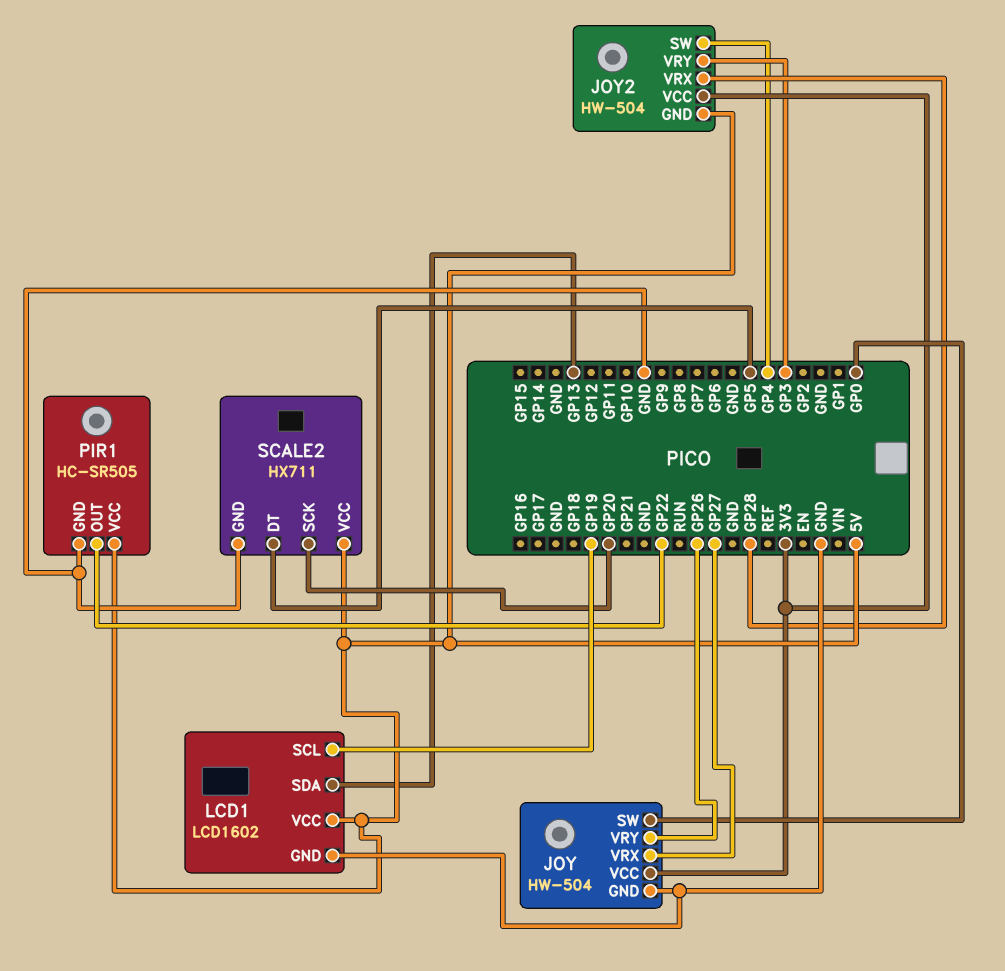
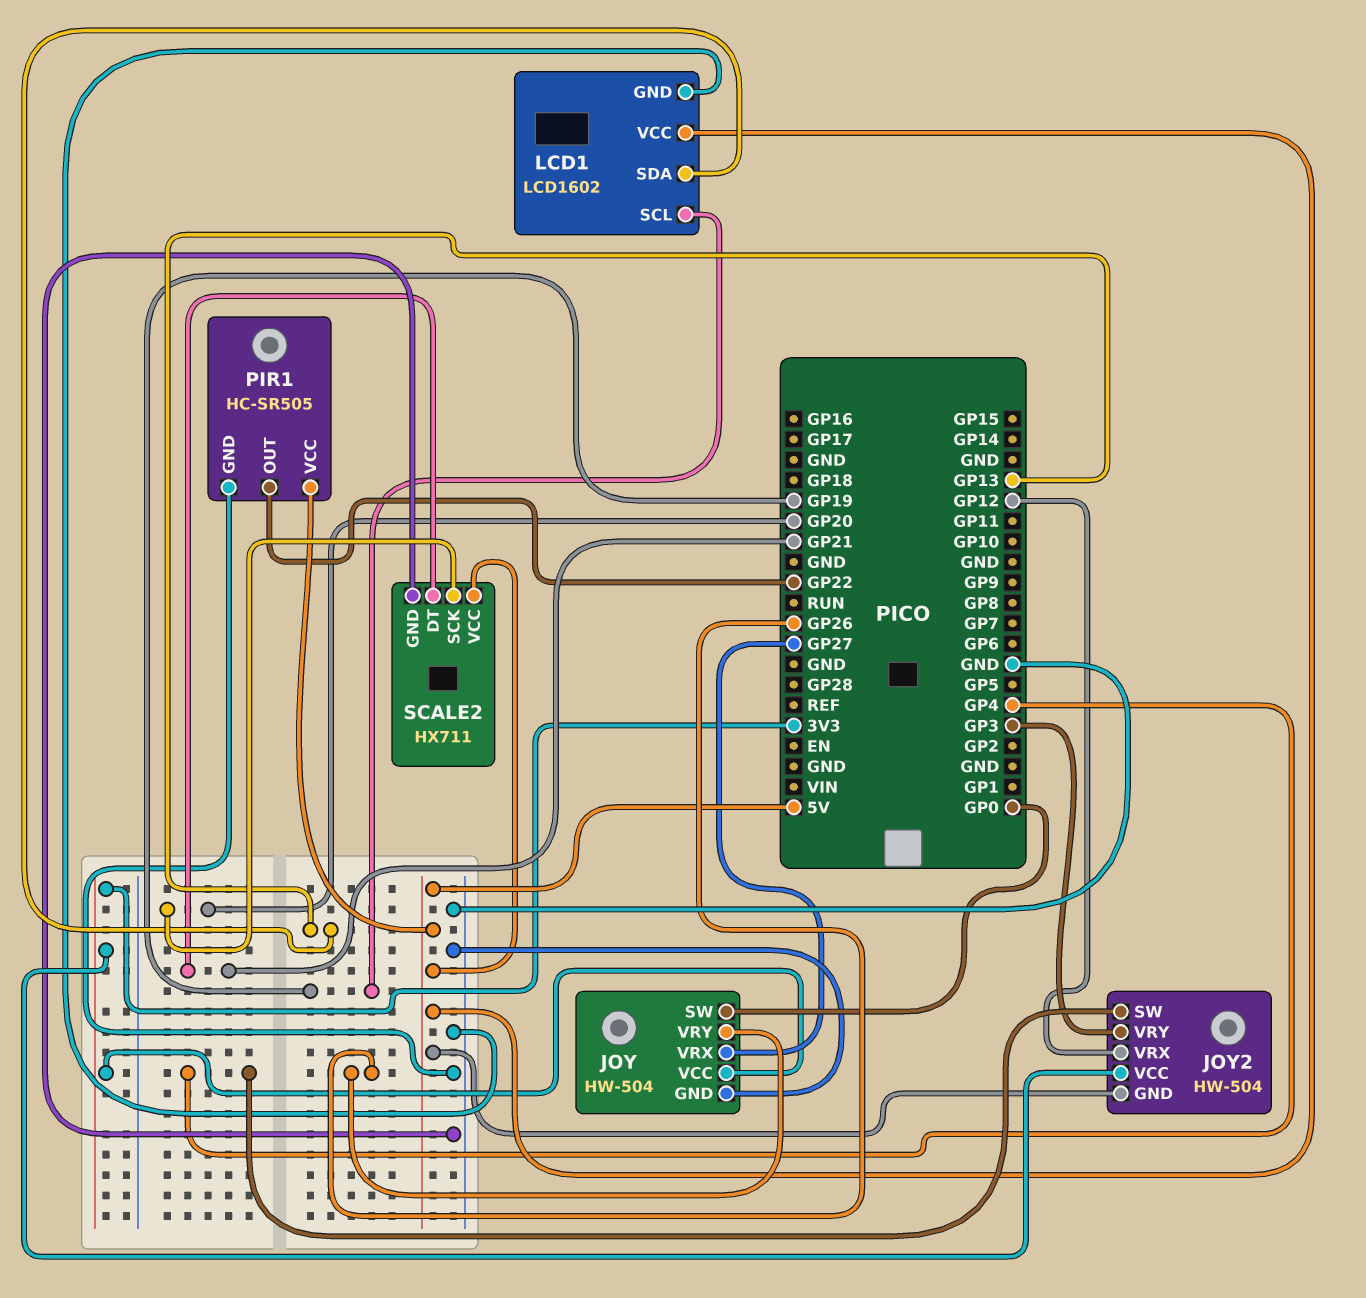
JOY2 pin VRX: GP28 -> GP12
SCALE2 pin DT: GP5 -> GP21

